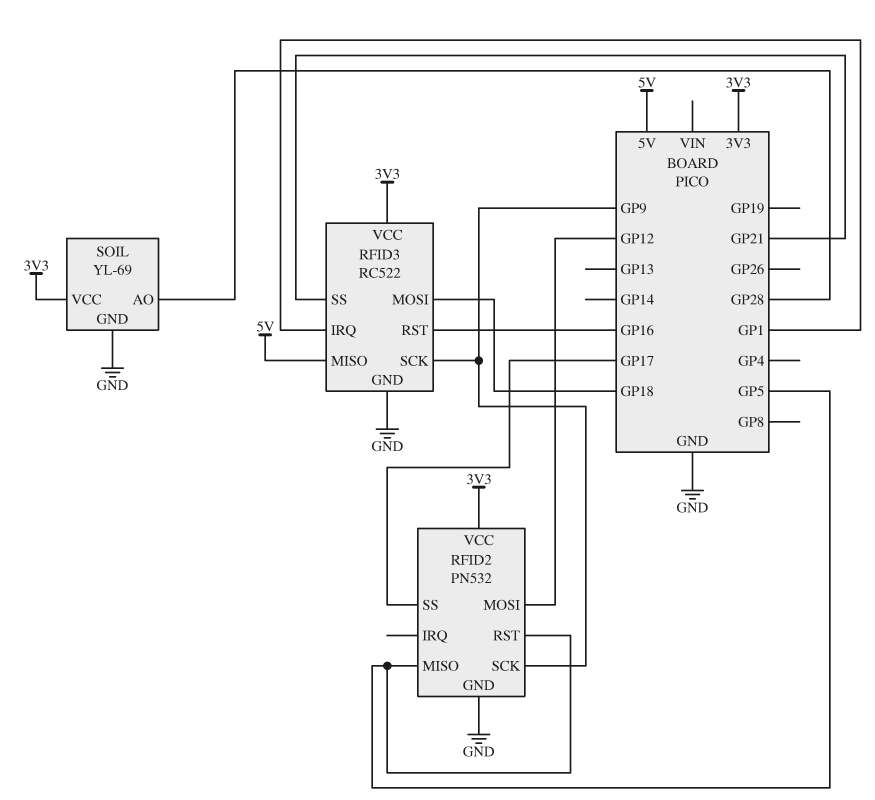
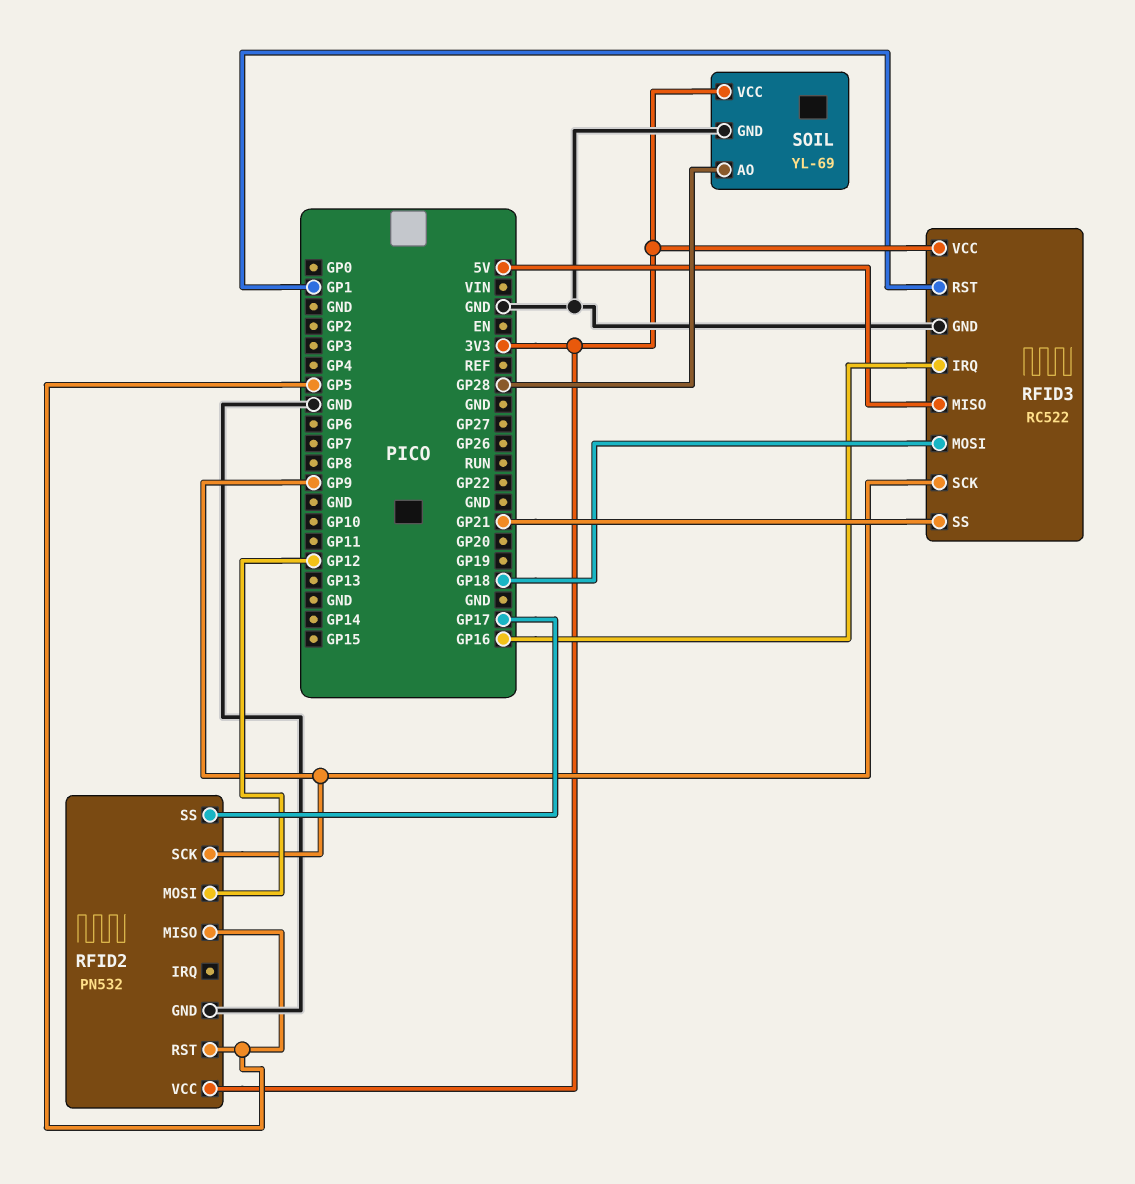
RFID3 pin IRQ: GP1 -> GP16
RFID3 pin RST: GP16 -> GP1

